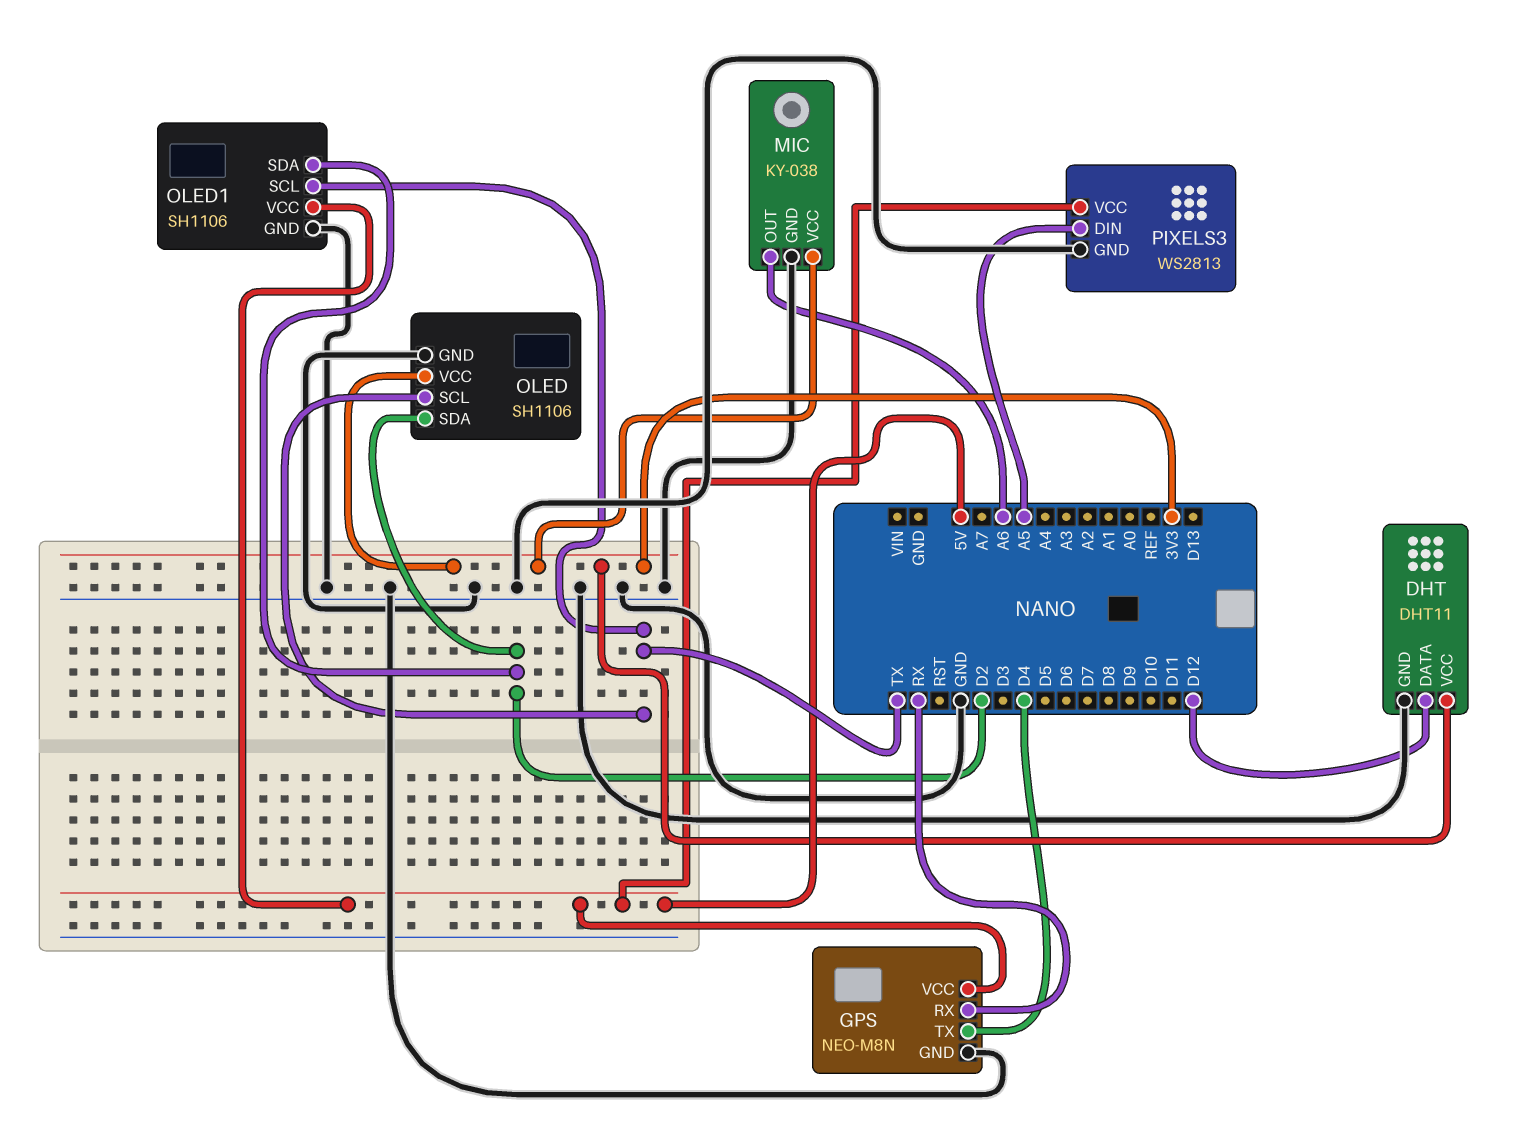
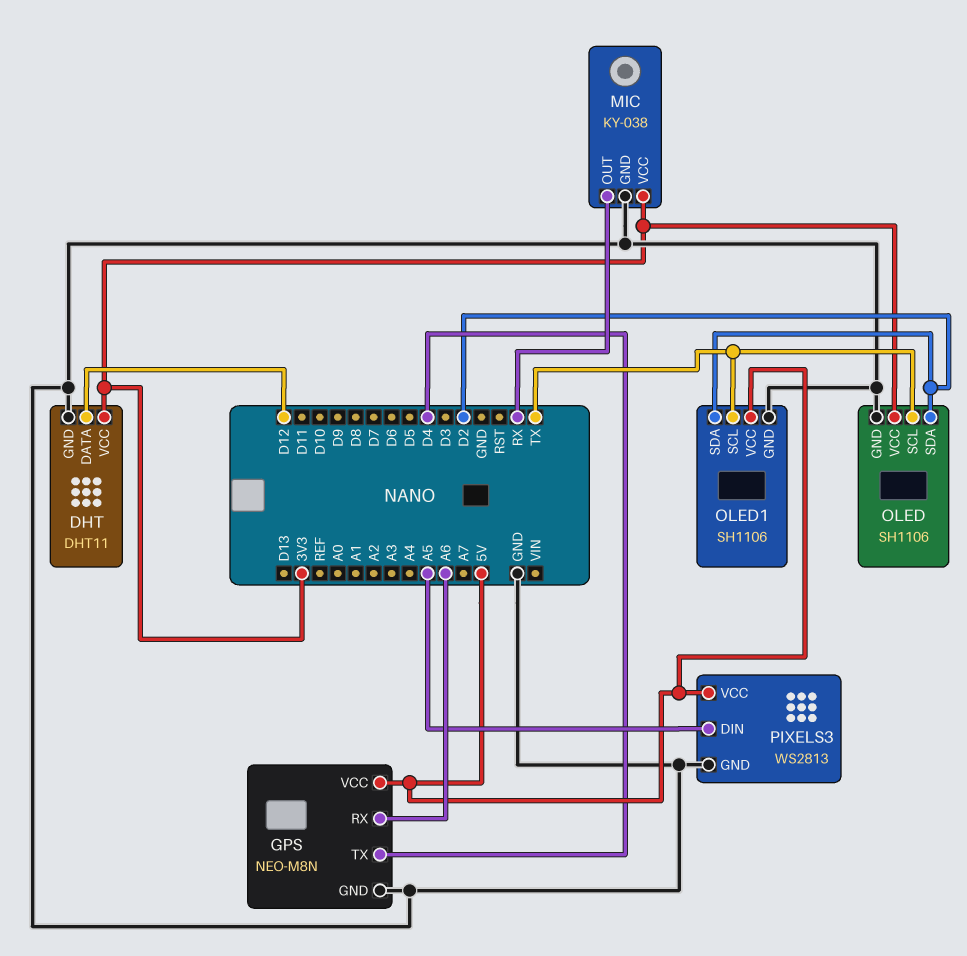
GPS pin RX: RX -> A6
MIC pin OUT: A6 -> RX

